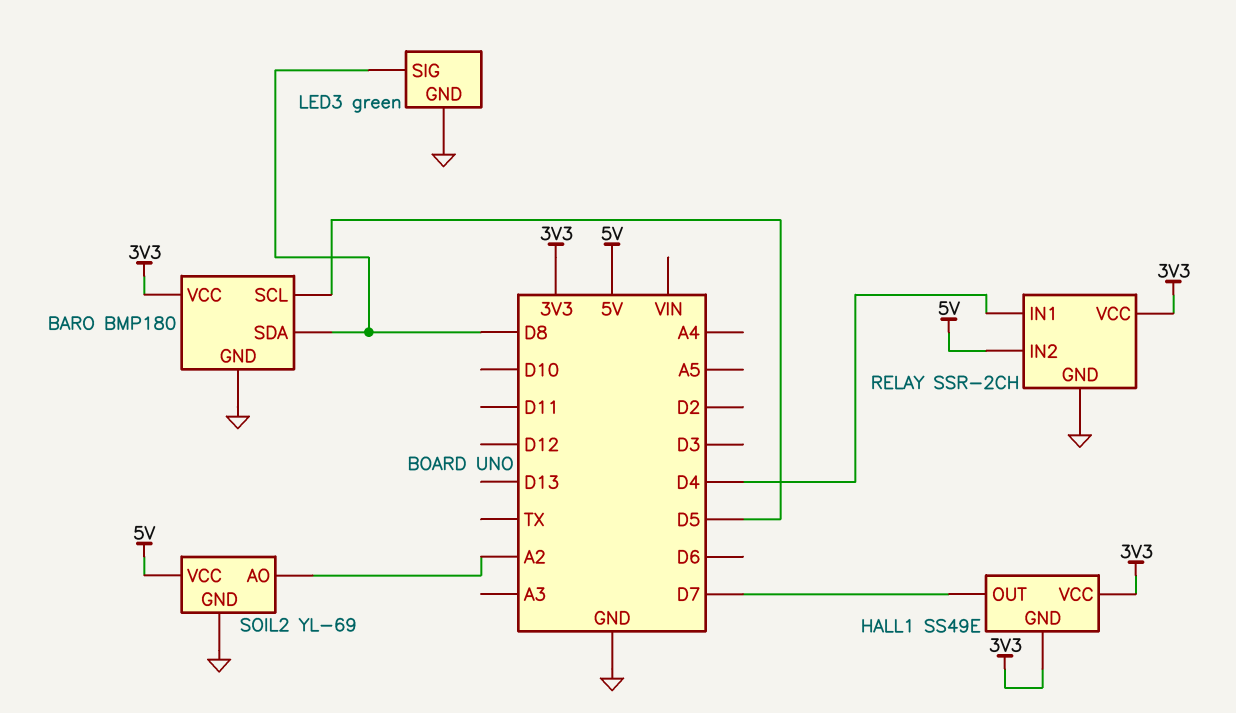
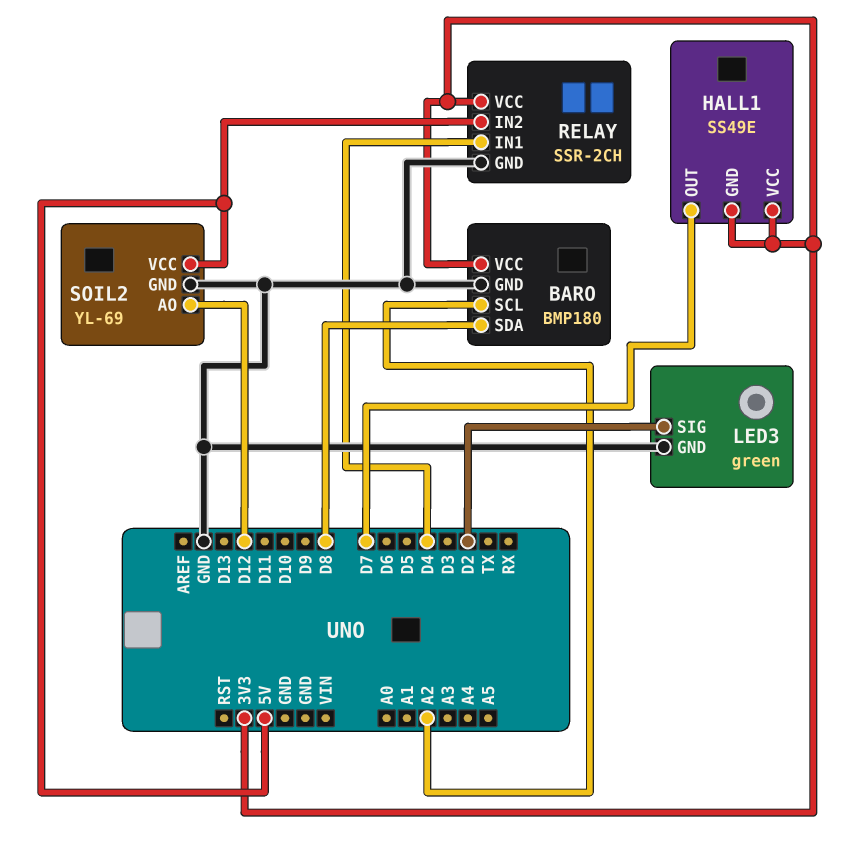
BARO pin SCL: D5 -> A2
LED3 pin SIG: D8 -> D2
SOIL2 pin AO: A2 -> D12

